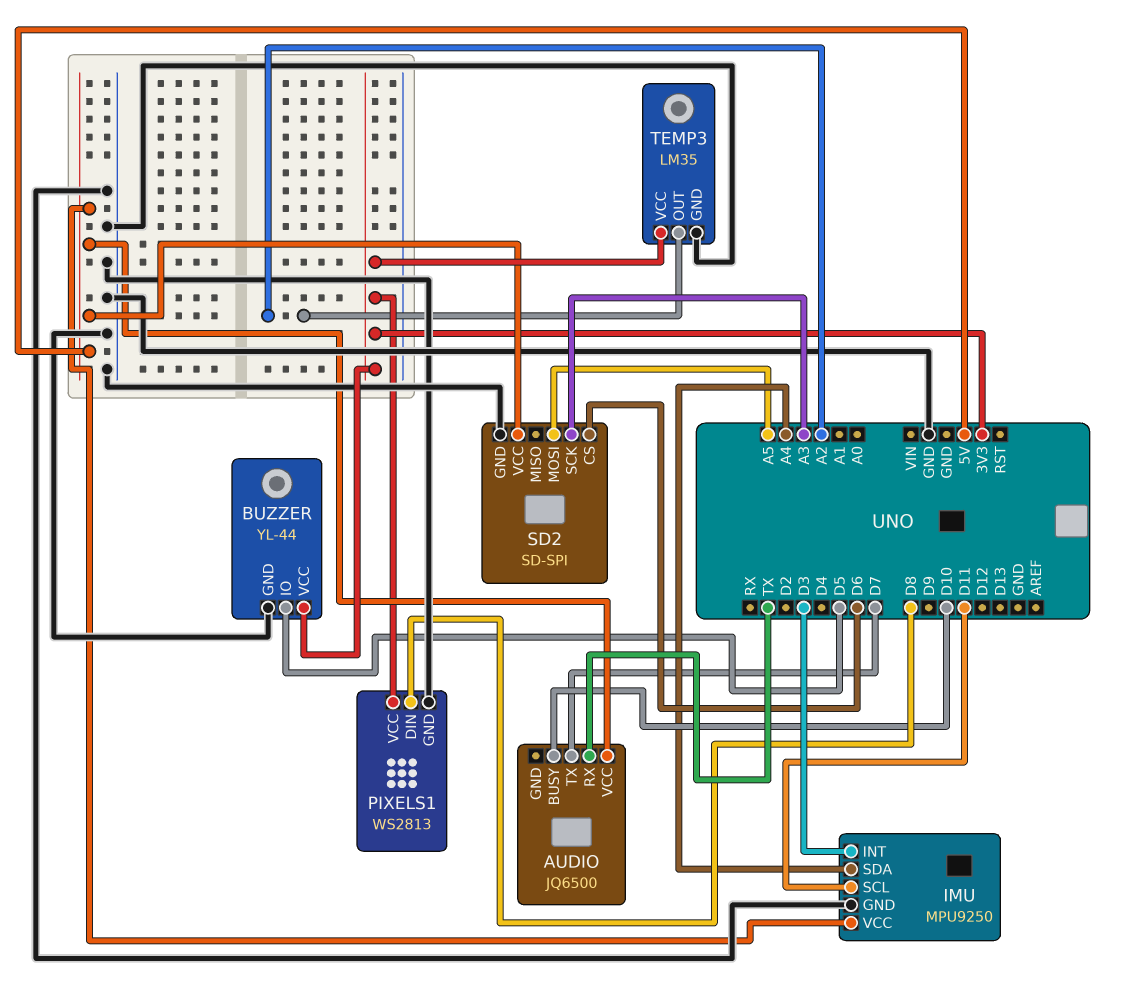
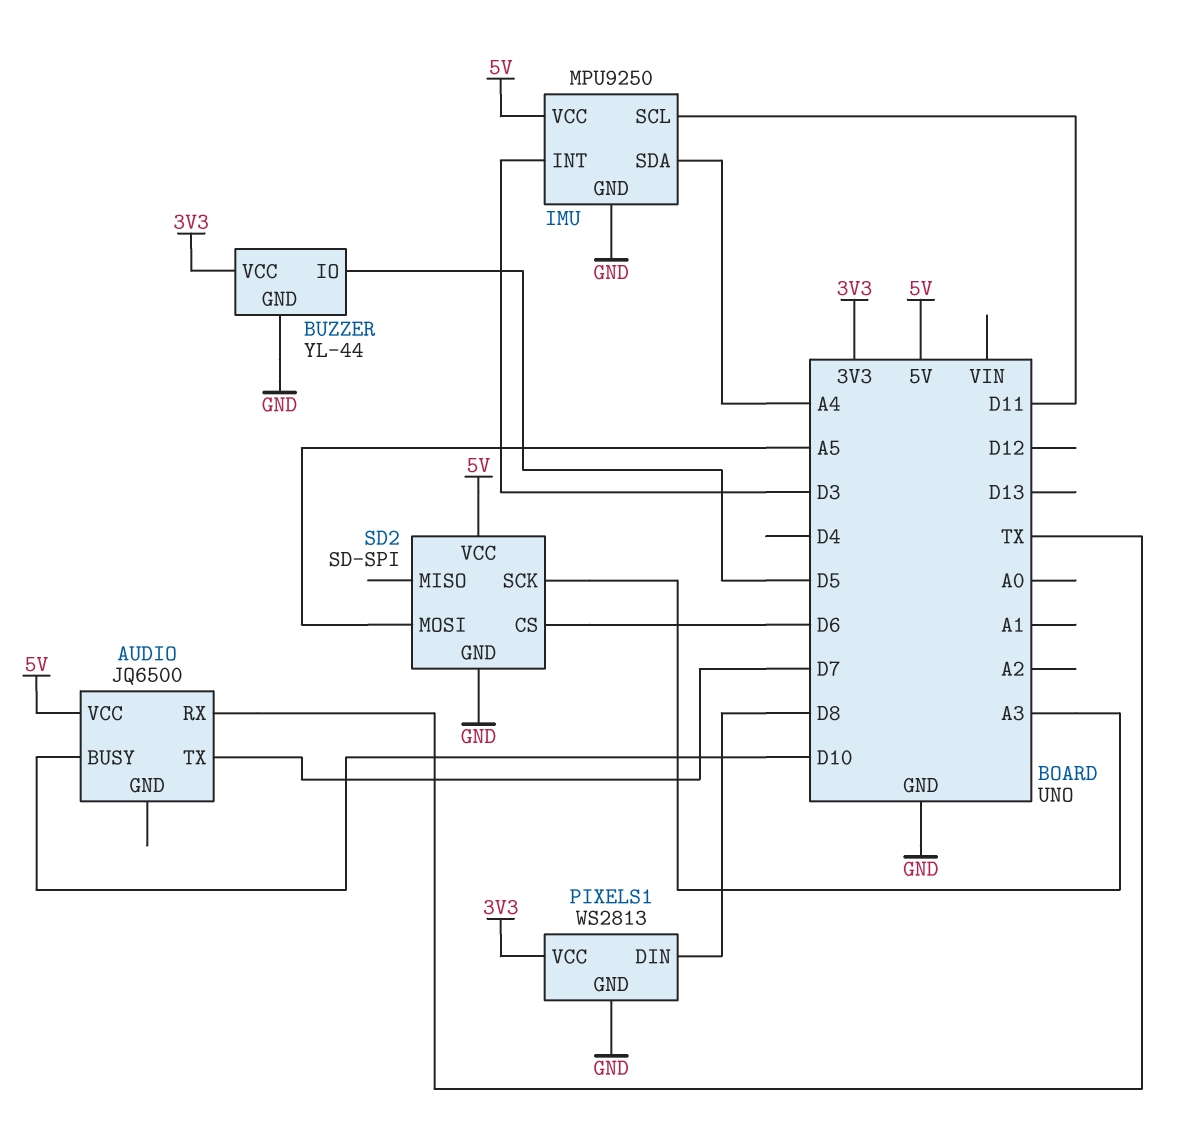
TEMP3: LM35 -> none
TEMP3 pin GND: GND -> none
TEMP3 pin OUT: A2 -> none
TEMP3 pin VCC: 3V3 -> none

